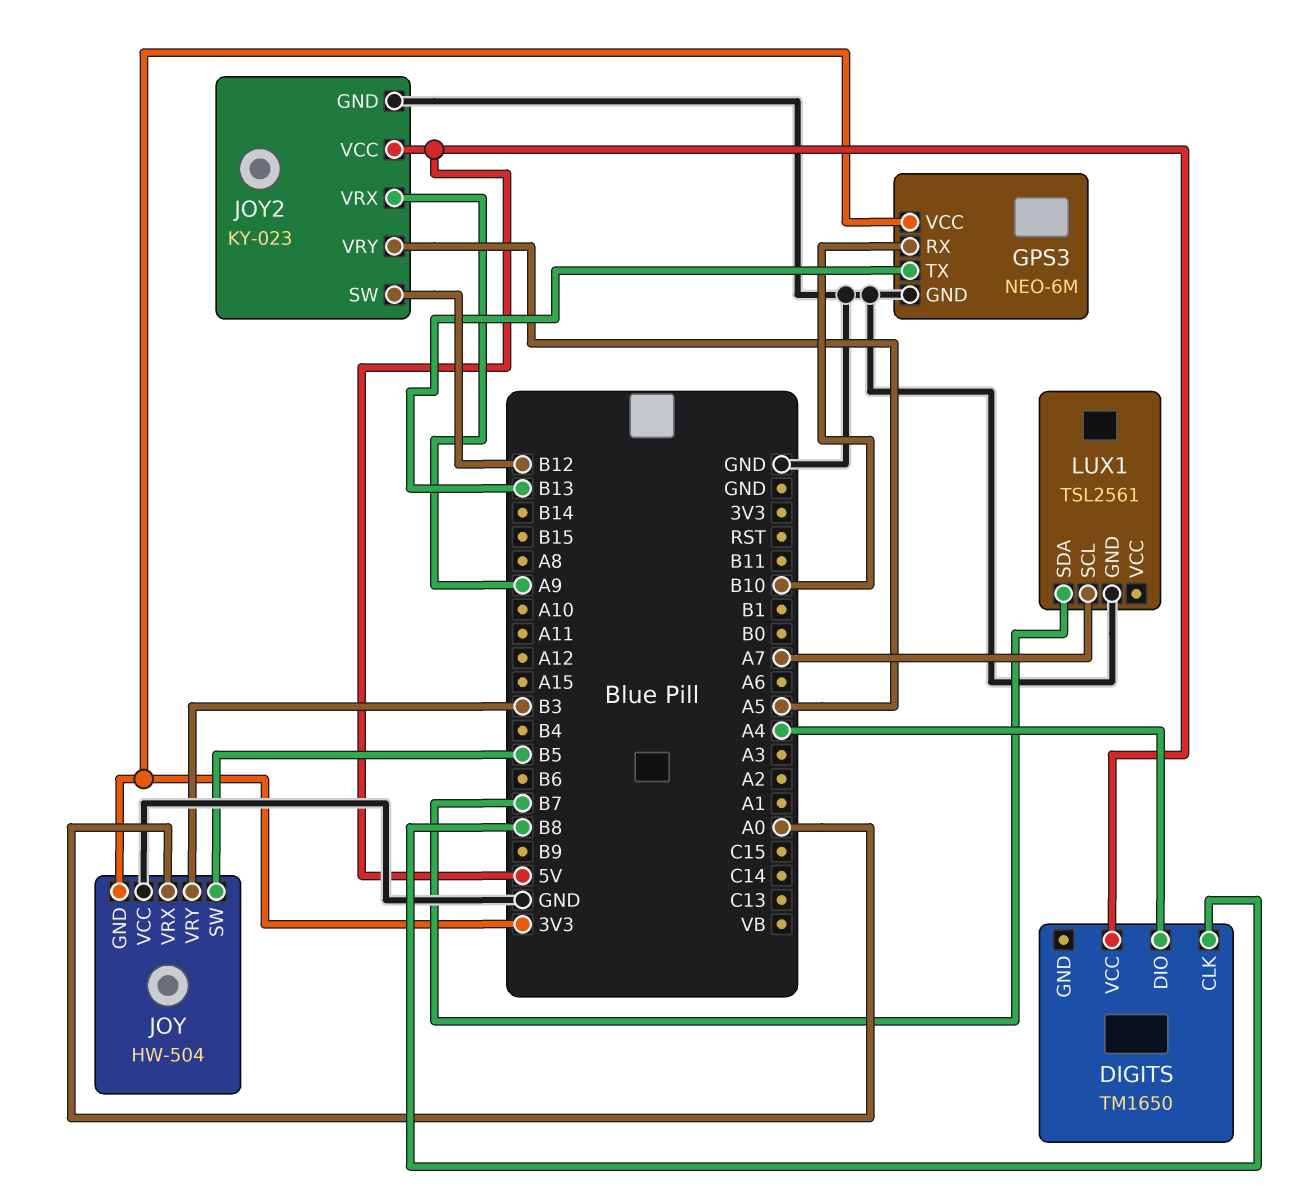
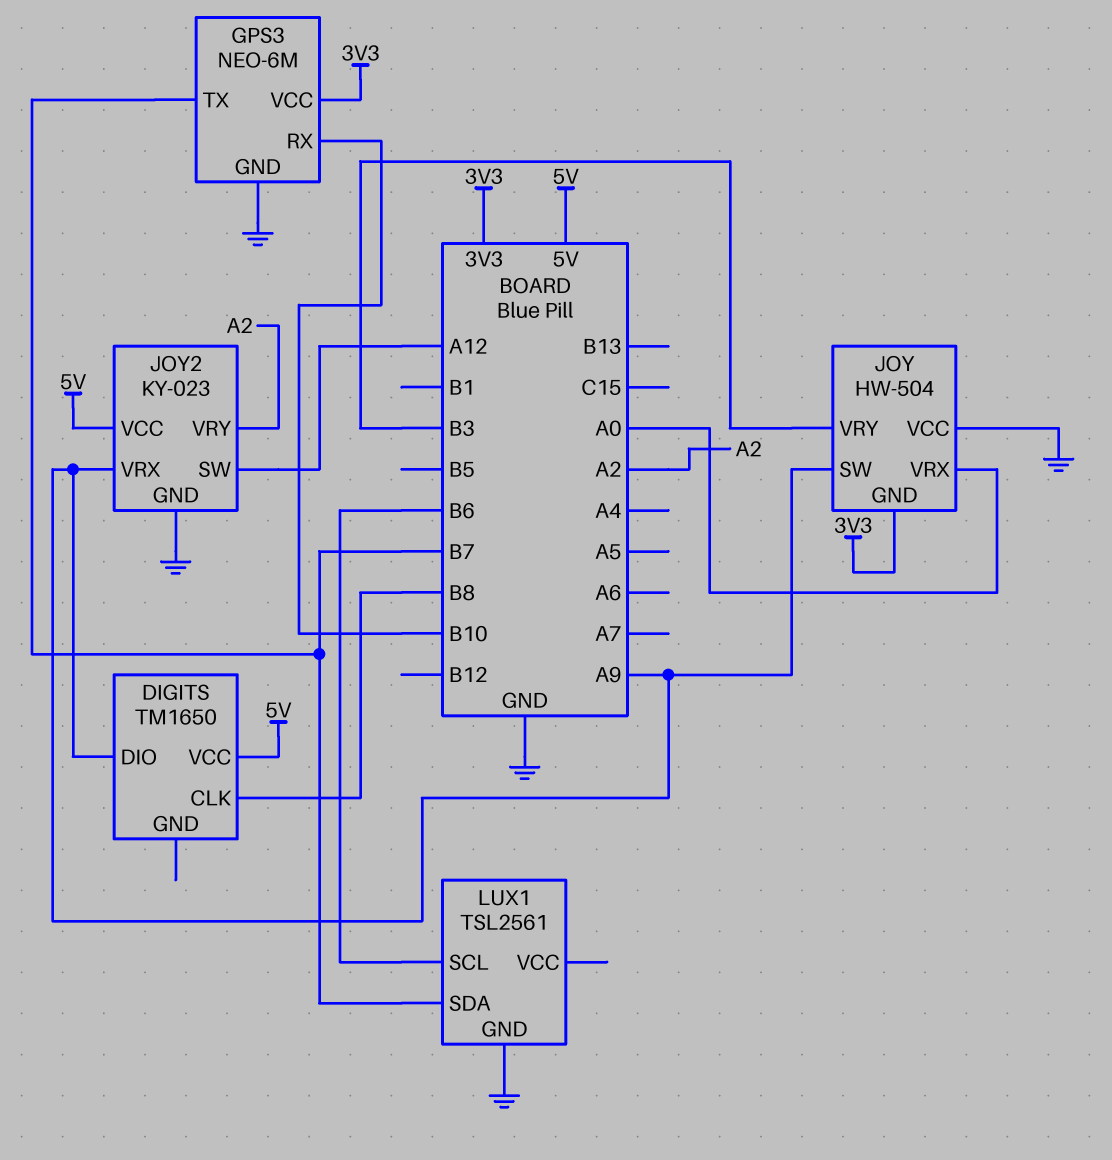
DIGITS pin DIO: A4 -> A9
GPS3 pin TX: B13 -> B7
JOY pin SW: B5 -> A9
JOY2 pin SW: B12 -> A12
JOY2 pin VRY: A5 -> A2
LUX1 pin SCL: A7 -> B6

